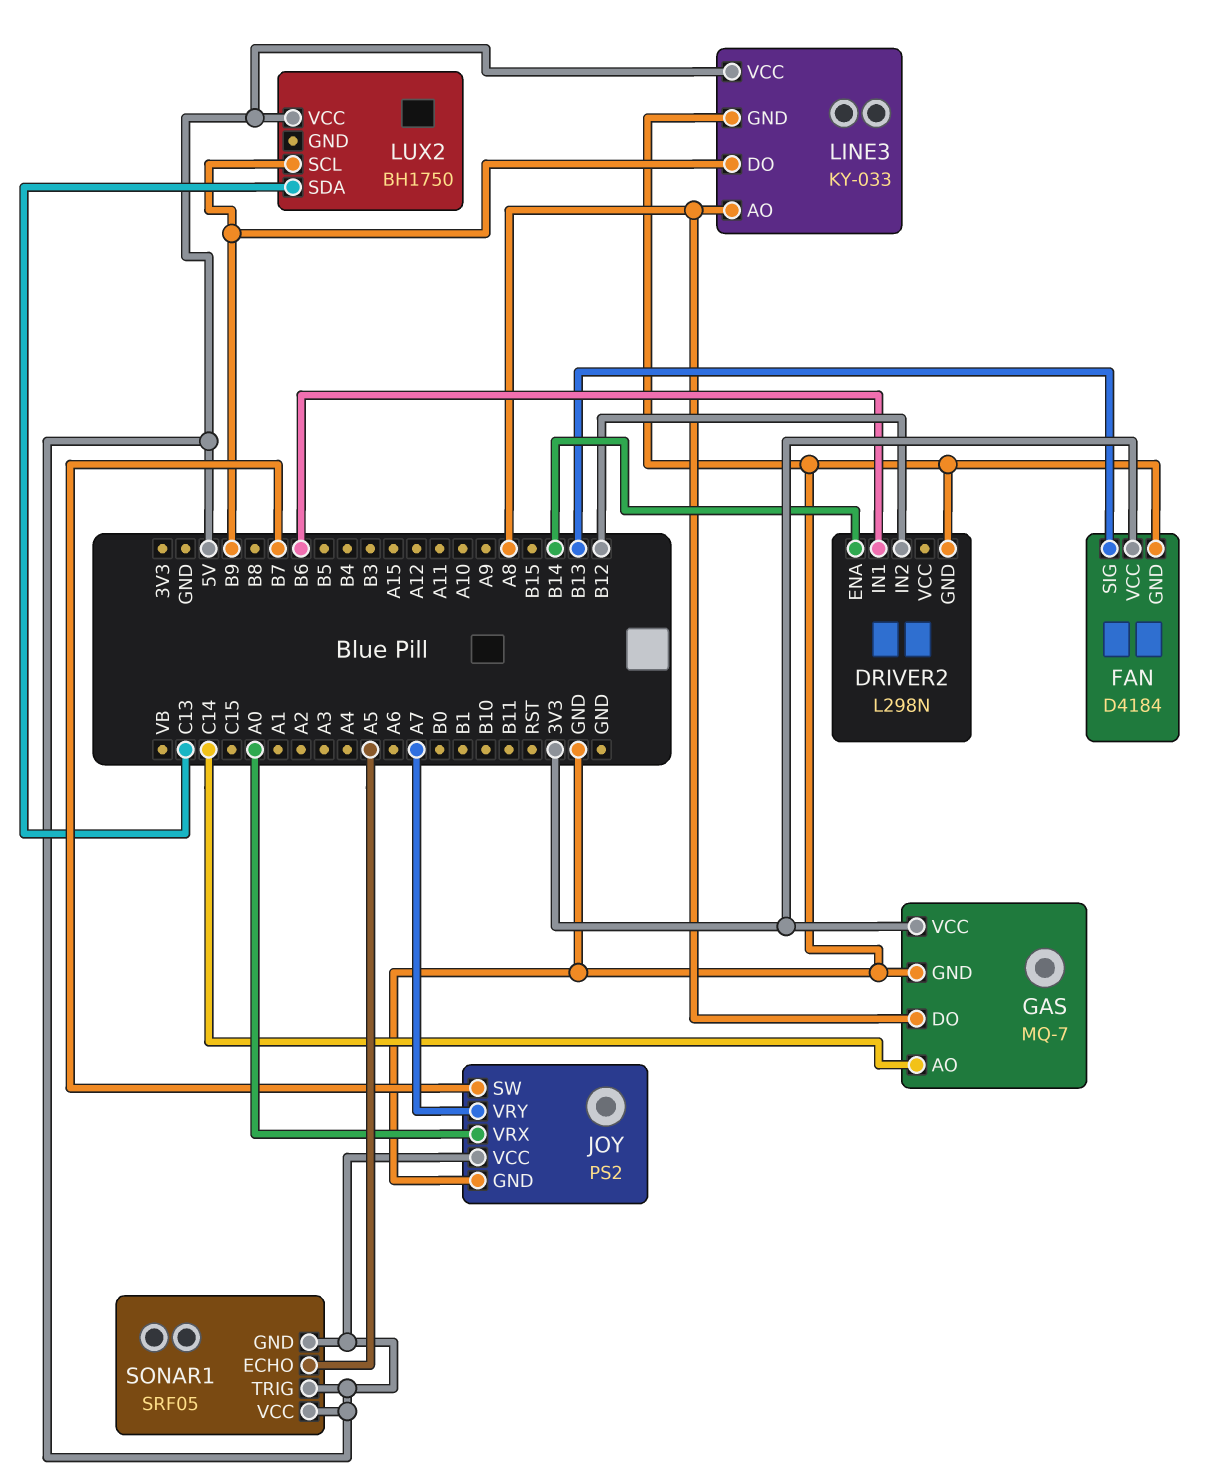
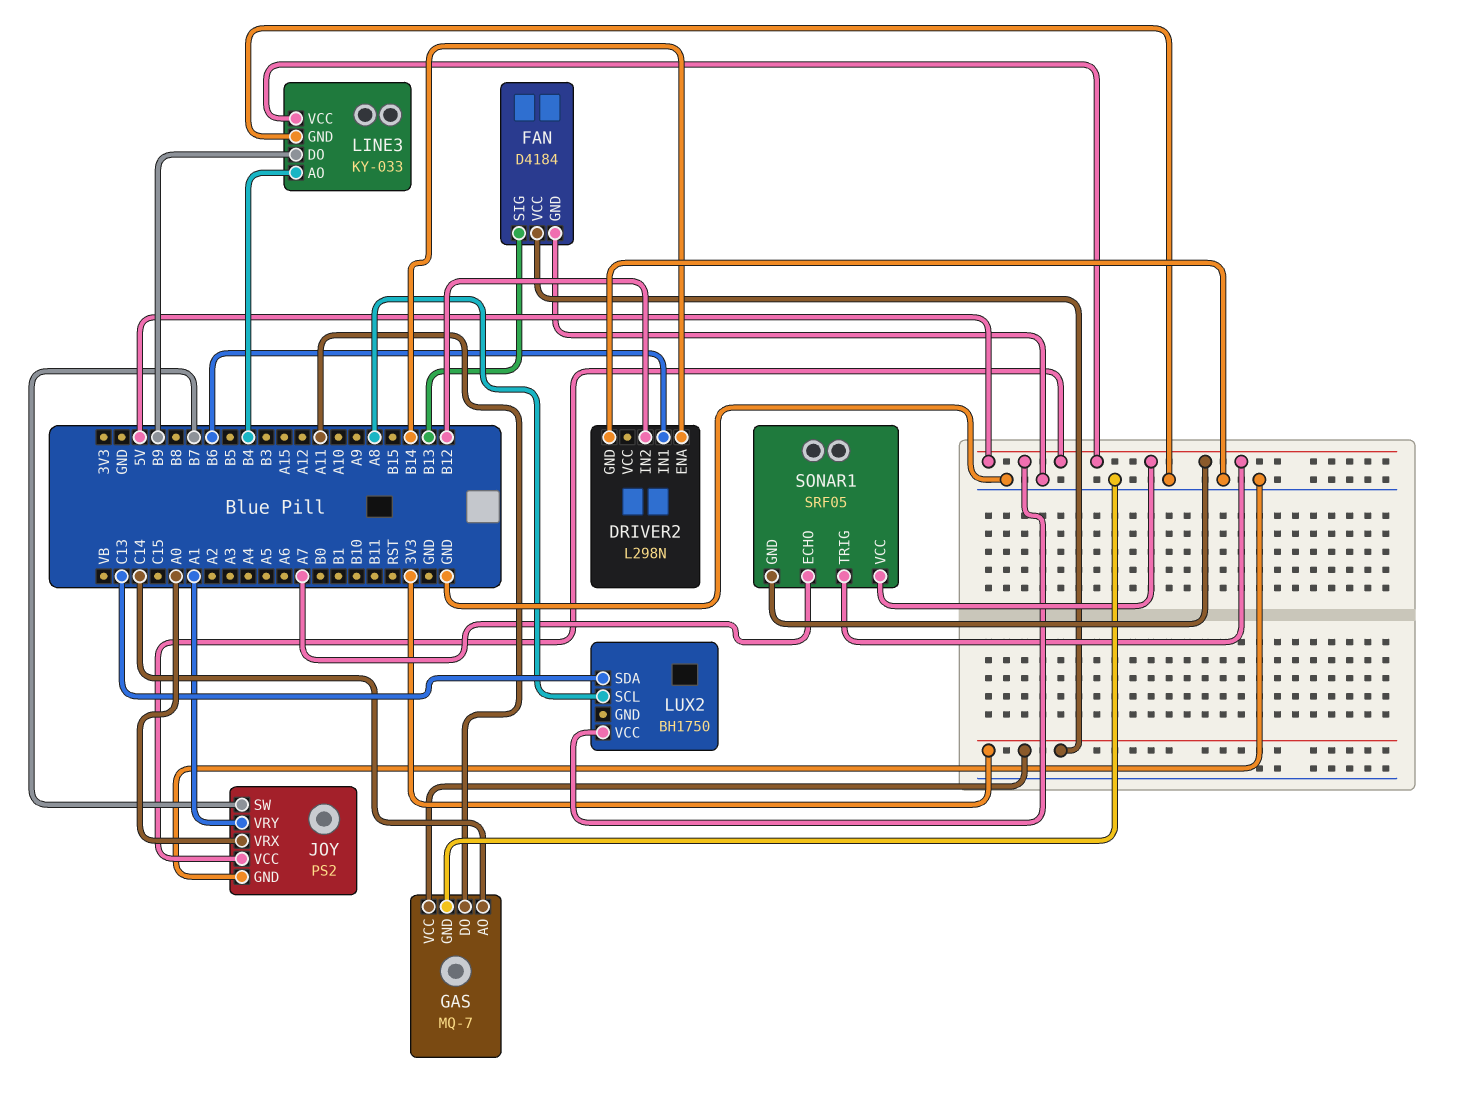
GAS pin DO: A8 -> A11
JOY pin VRY: A7 -> A1
LINE3 pin AO: A8 -> B4
LUX2 pin SCL: B9 -> A8
SONAR1 pin ECHO: A5 -> A7

